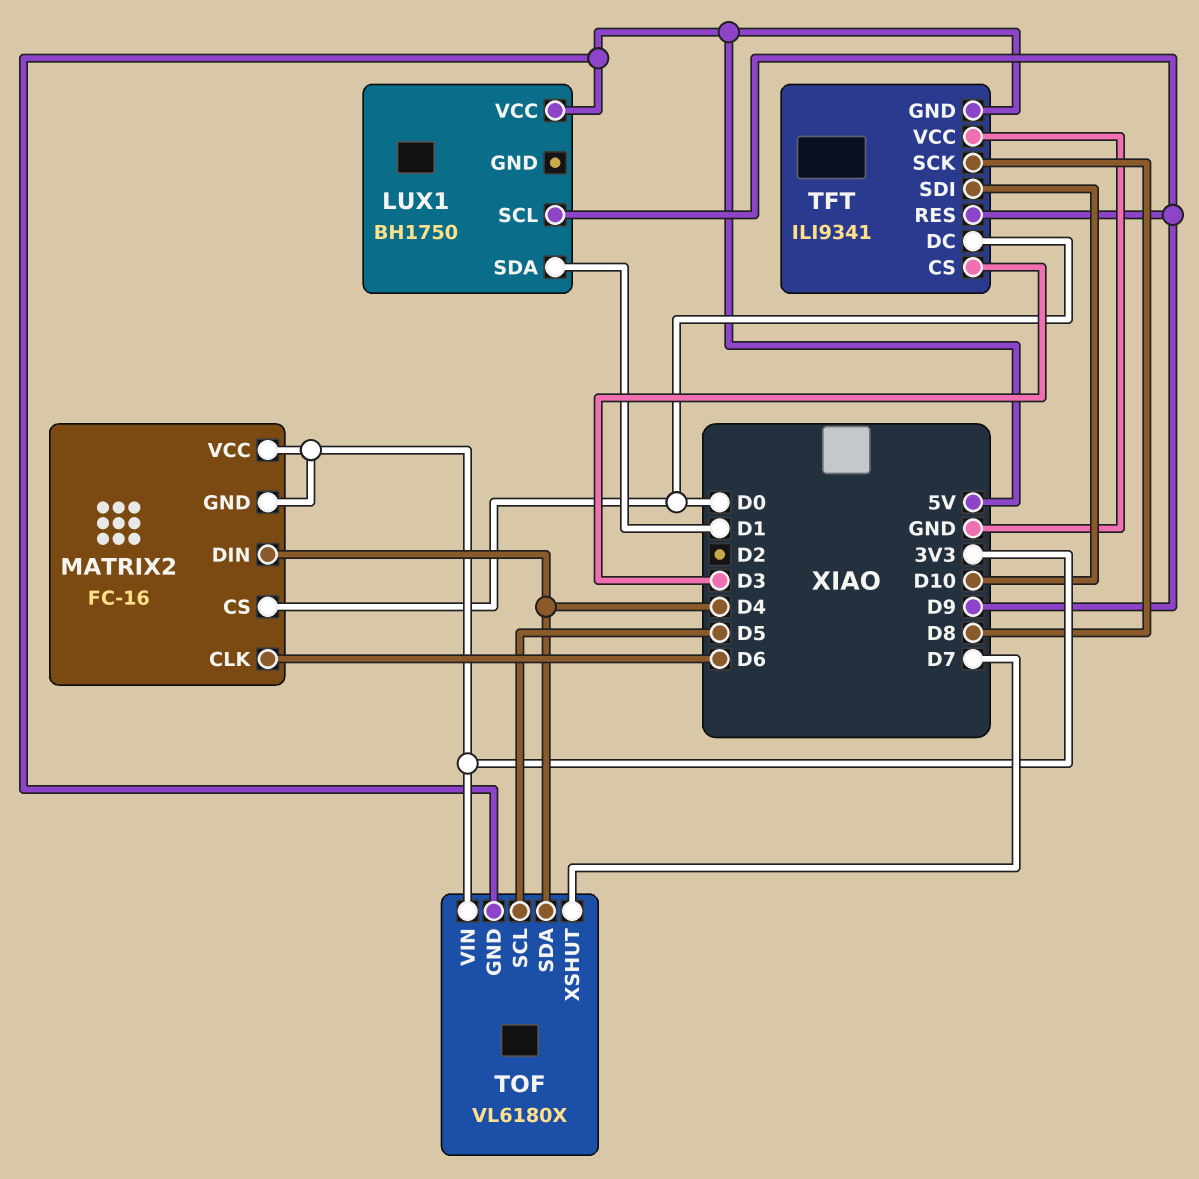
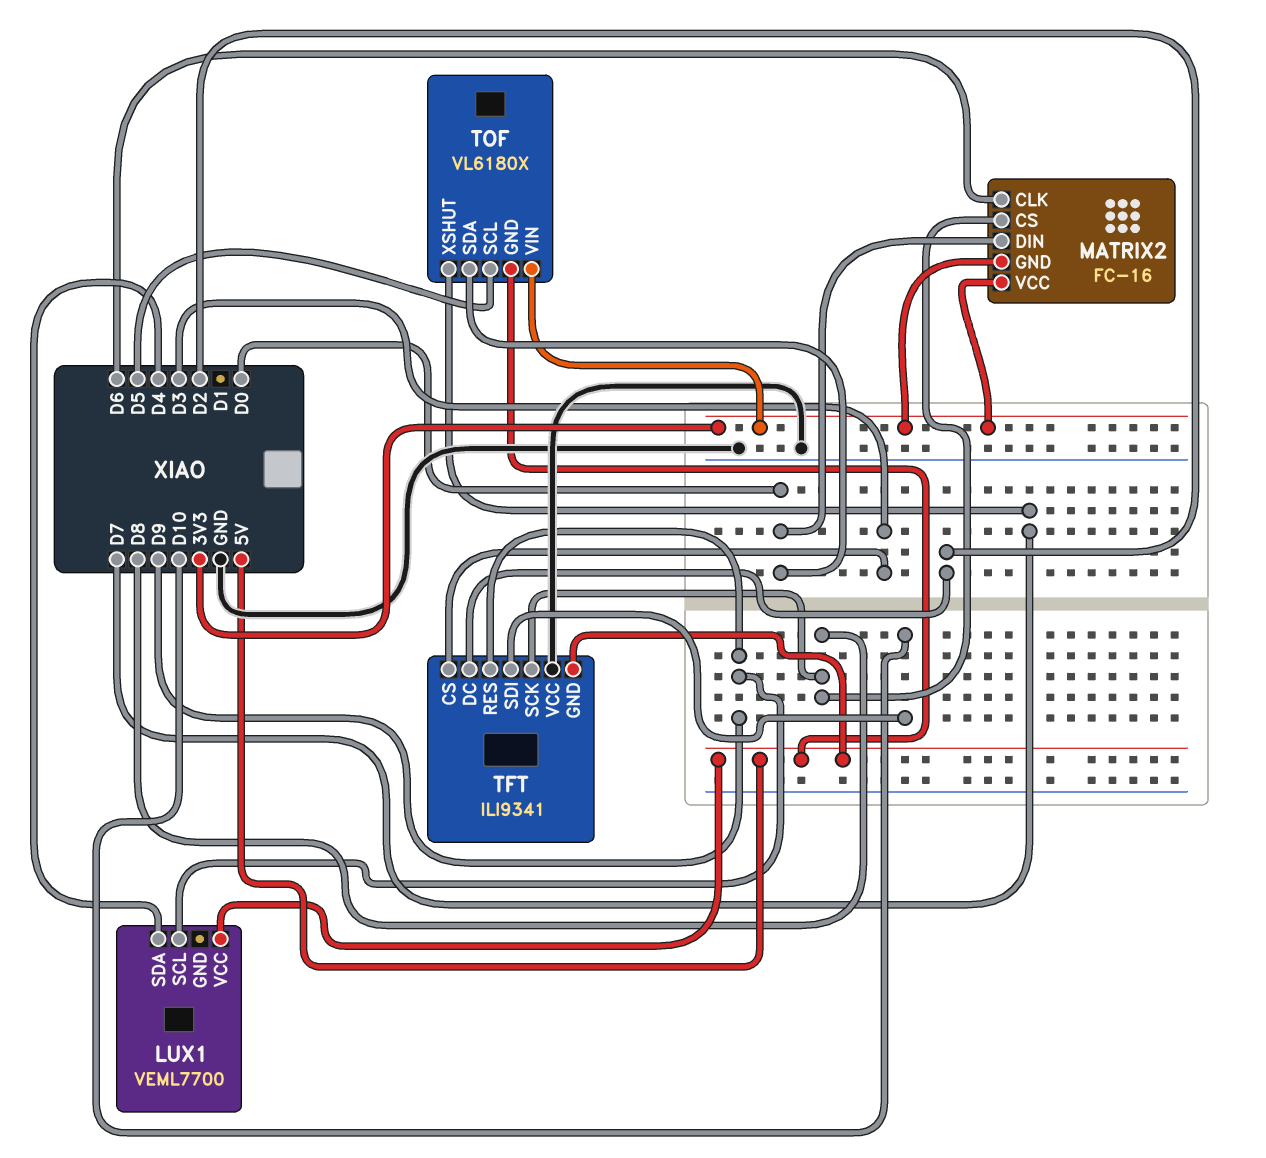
LUX1: BH1750 -> VEML7700
LUX1 pin SDA: D1 -> D4
MATRIX2 pin CS: D0 -> D8
MATRIX2 pin DIN: D4 -> D0
TFT pin DC: D0 -> D2
TOF pin SDA: D4 -> D0

